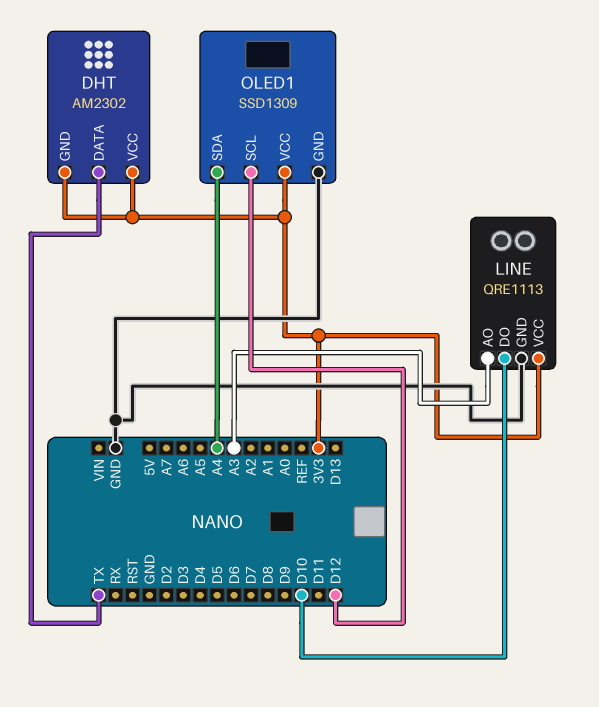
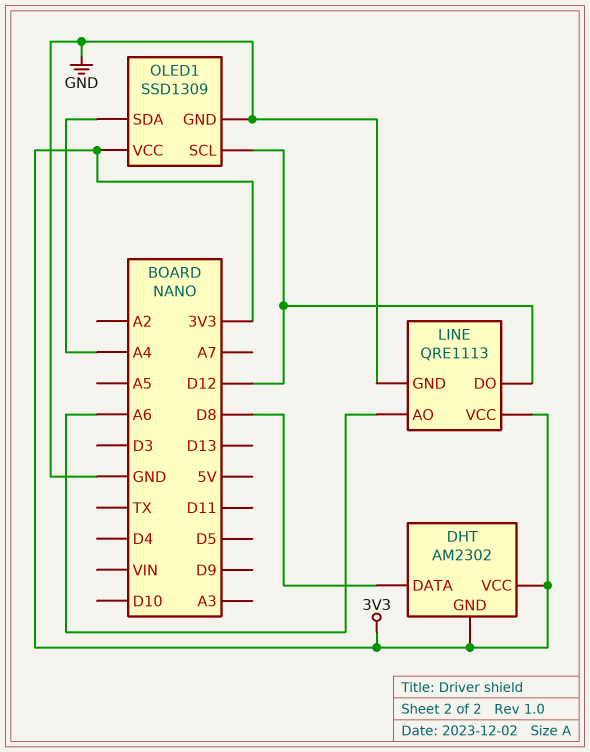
DHT pin DATA: TX -> D8
LINE pin AO: A3 -> A6
LINE pin DO: D10 -> D12

